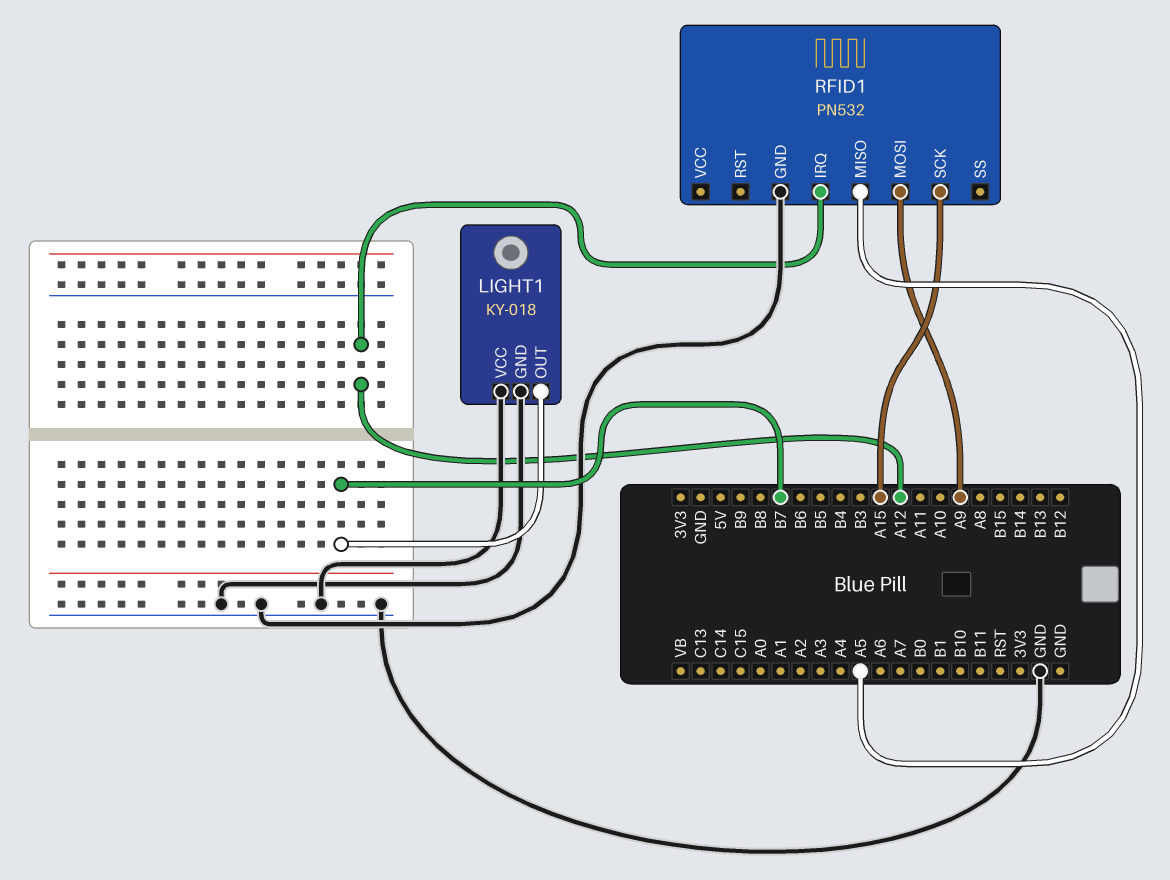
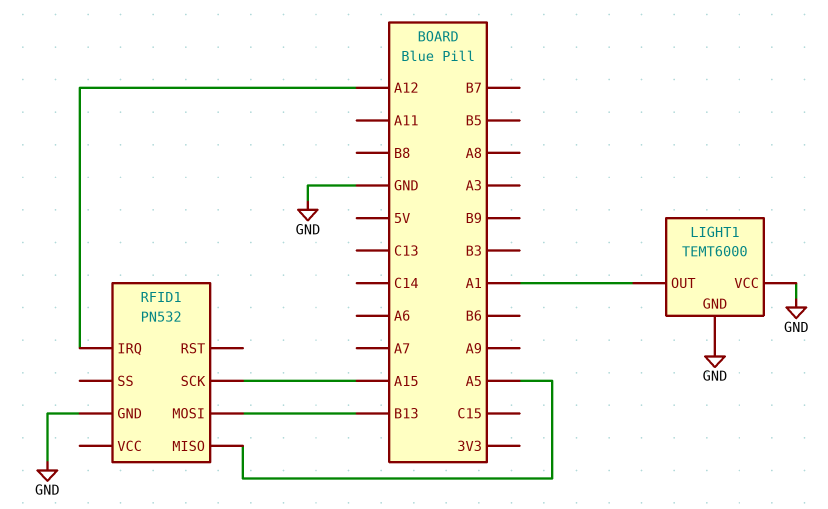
LIGHT1: KY-018 -> TEMT6000
LIGHT1 pin OUT: B7 -> A1
RFID1 pin MOSI: A9 -> B13

